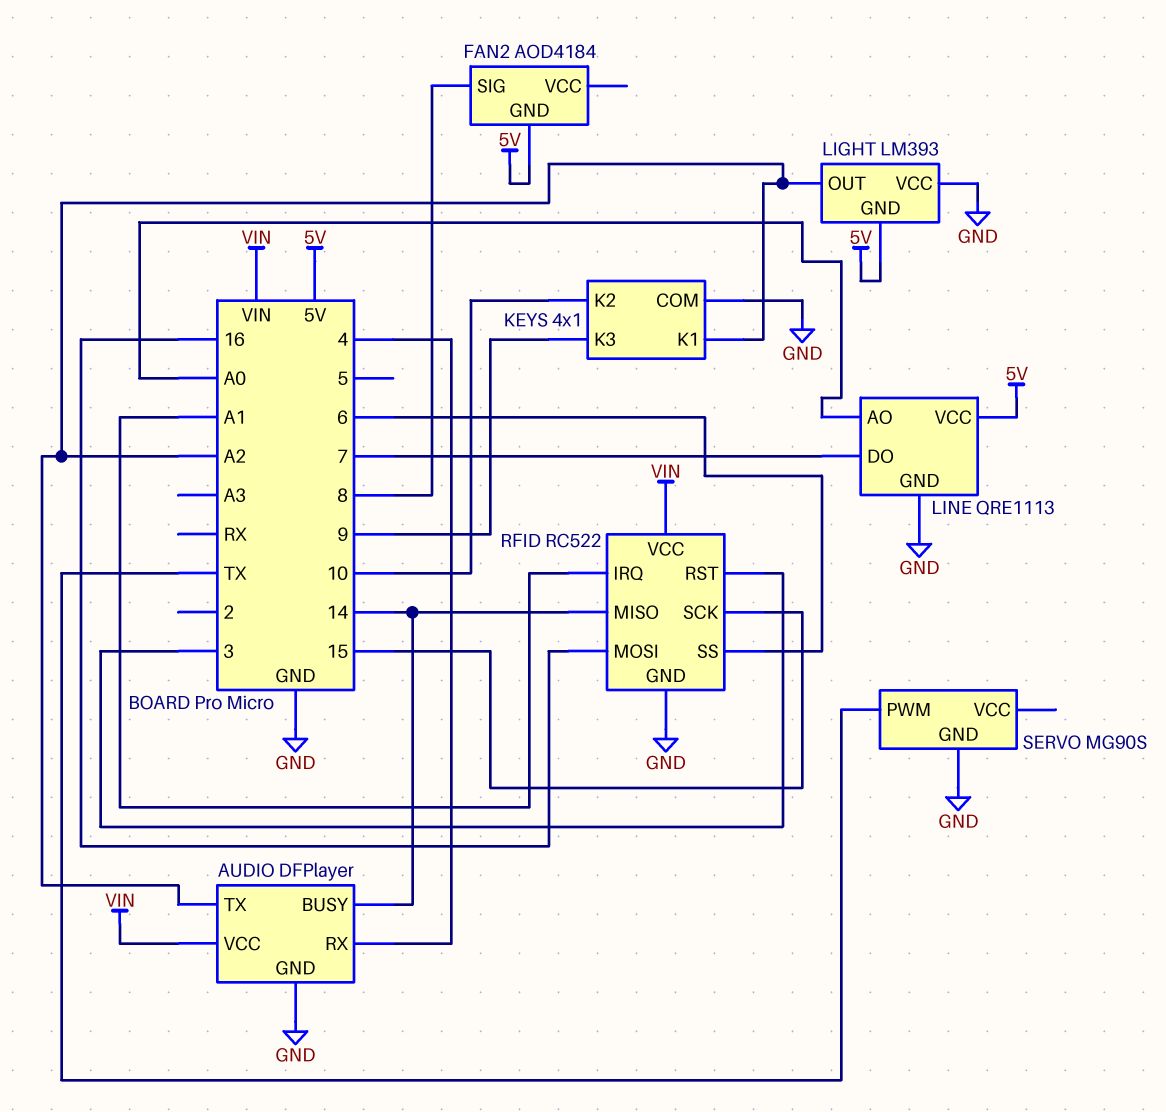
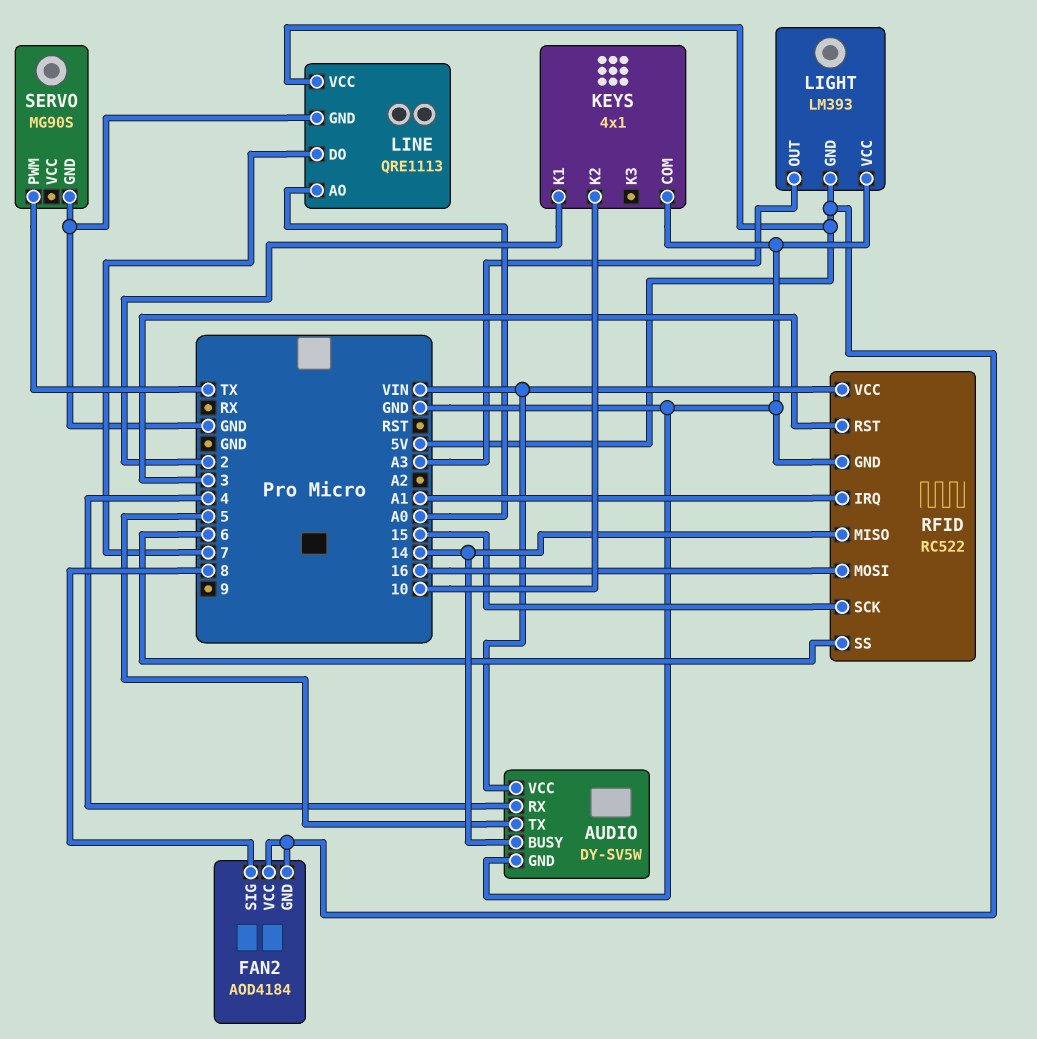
AUDIO: DFPlayer -> DY-SV5W
AUDIO pin TX: A2 -> 5
FAN2 pin VCC: none -> 5V
KEYS pin K1: A2 -> 2
KEYS pin K3: 9 -> none
LIGHT pin OUT: A2 -> A3

